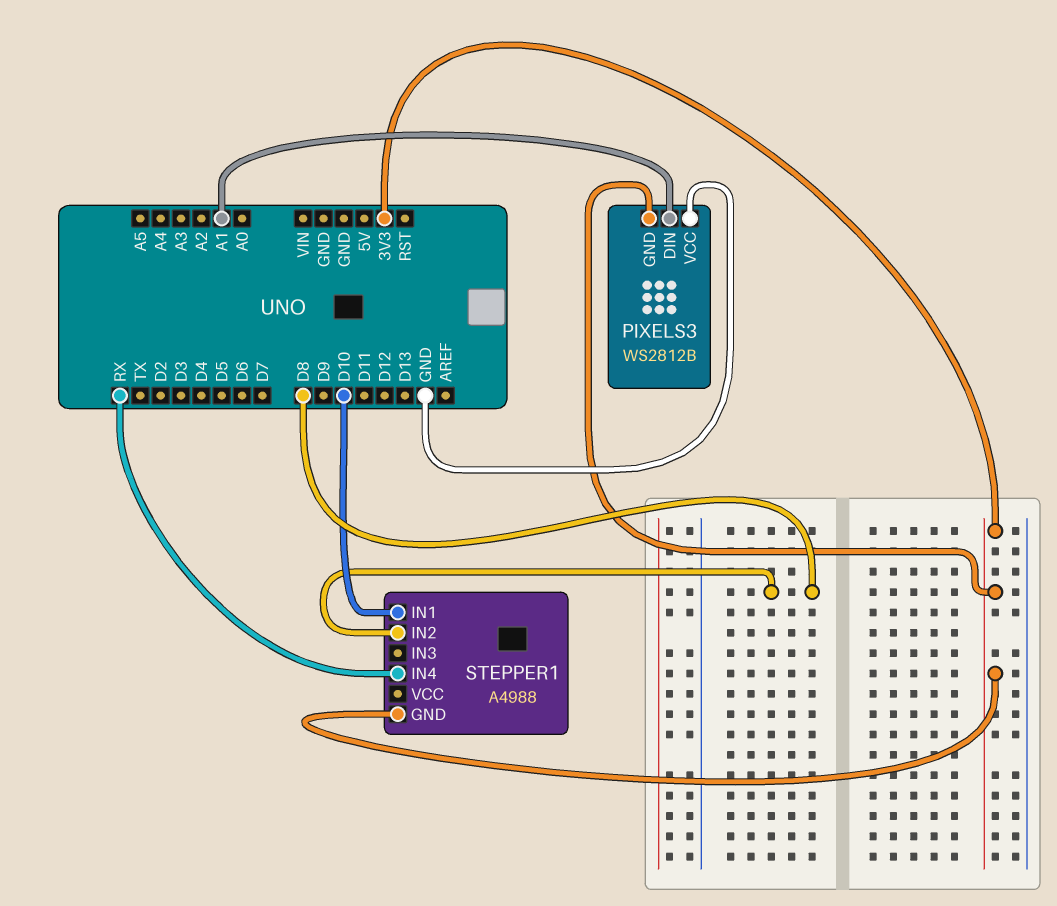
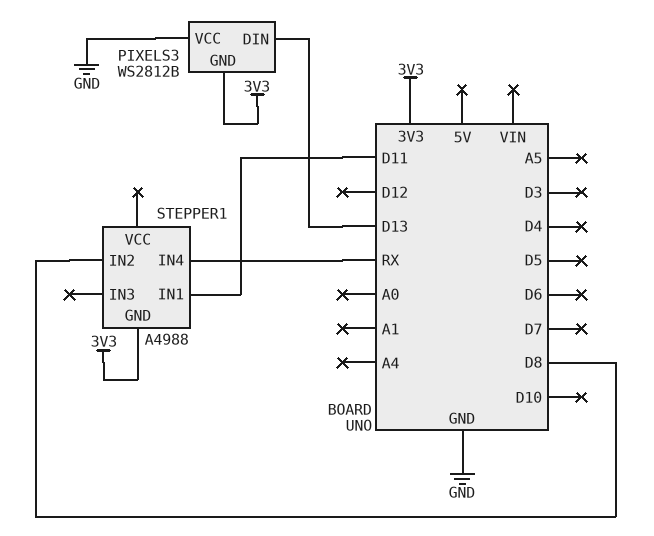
PIXELS3 pin DIN: A1 -> D13
STEPPER1 pin IN1: D10 -> D11

